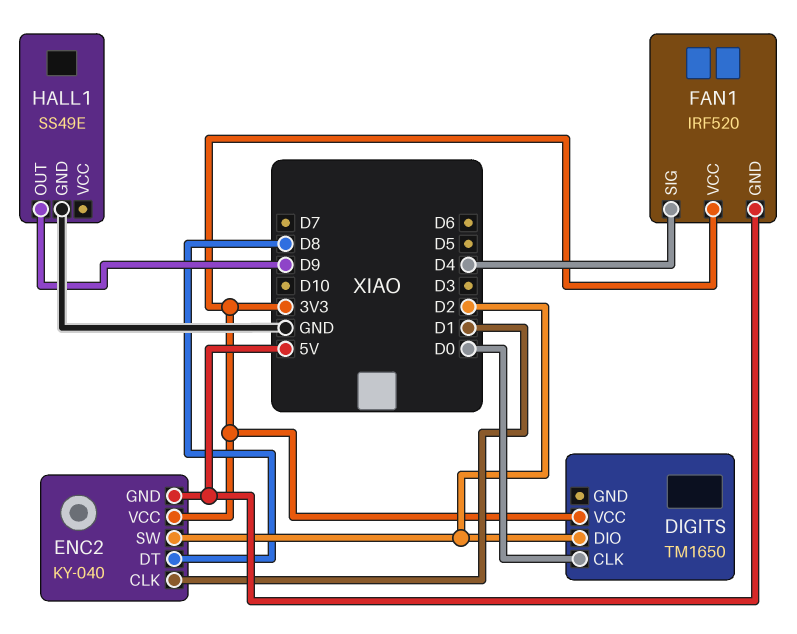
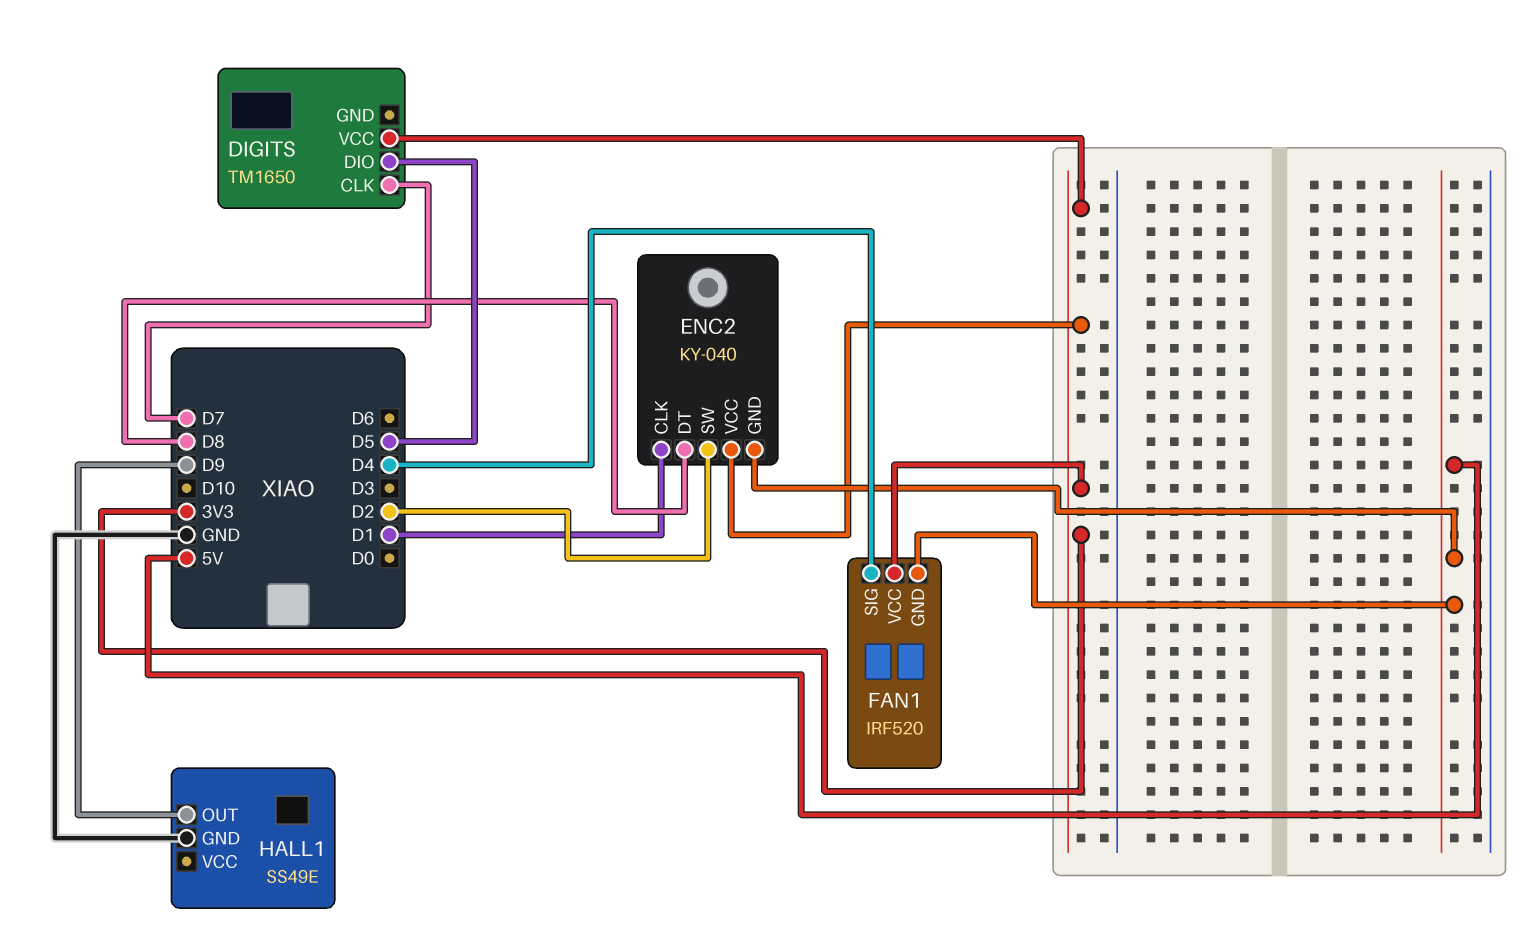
DIGITS pin CLK: D0 -> D7
DIGITS pin DIO: D2 -> D5

